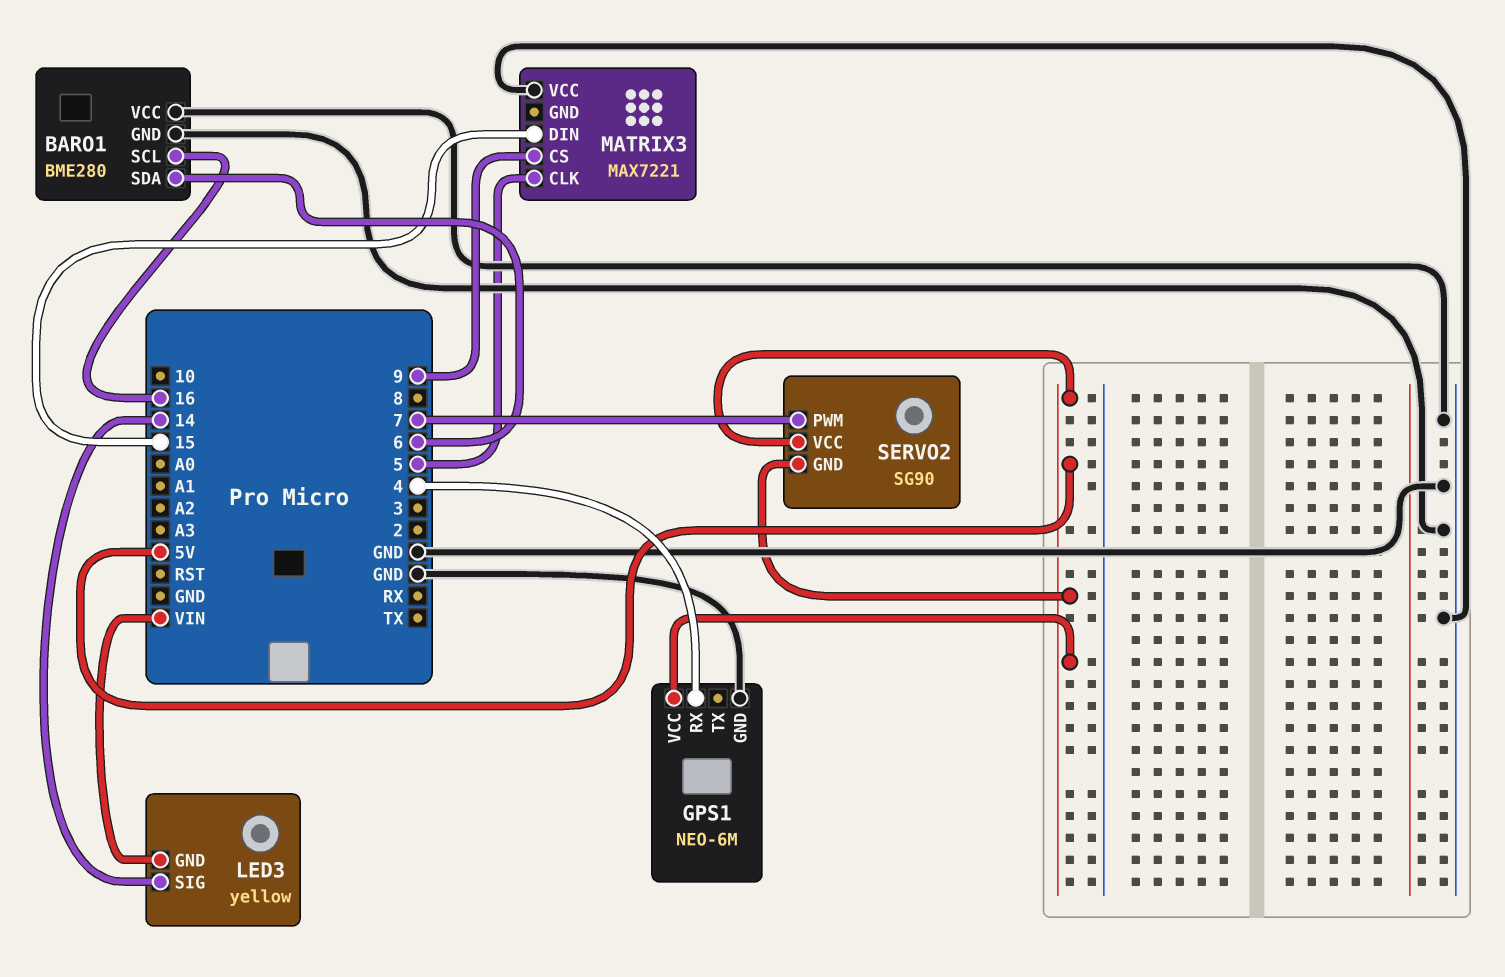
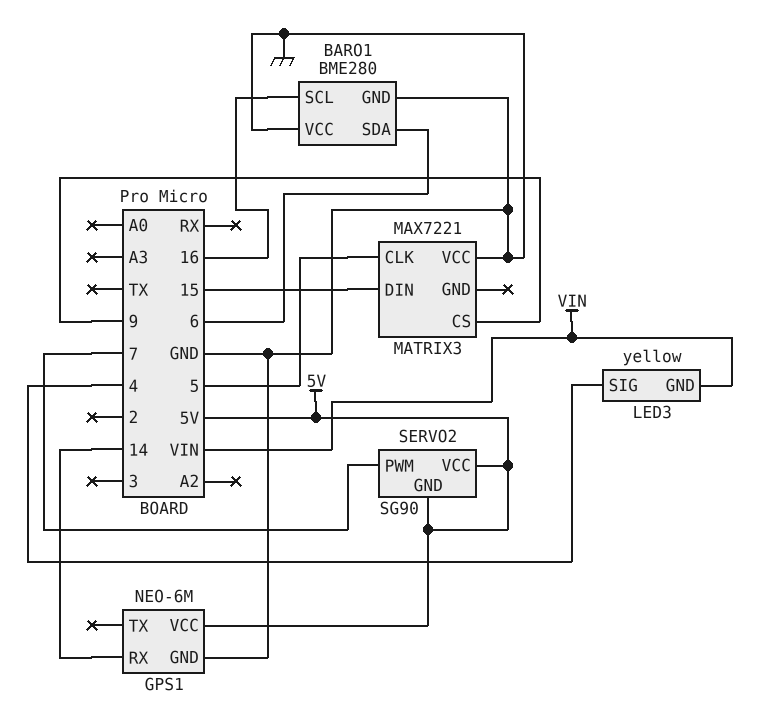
GPS1 pin RX: 4 -> 14
LED3 pin SIG: 14 -> 4

